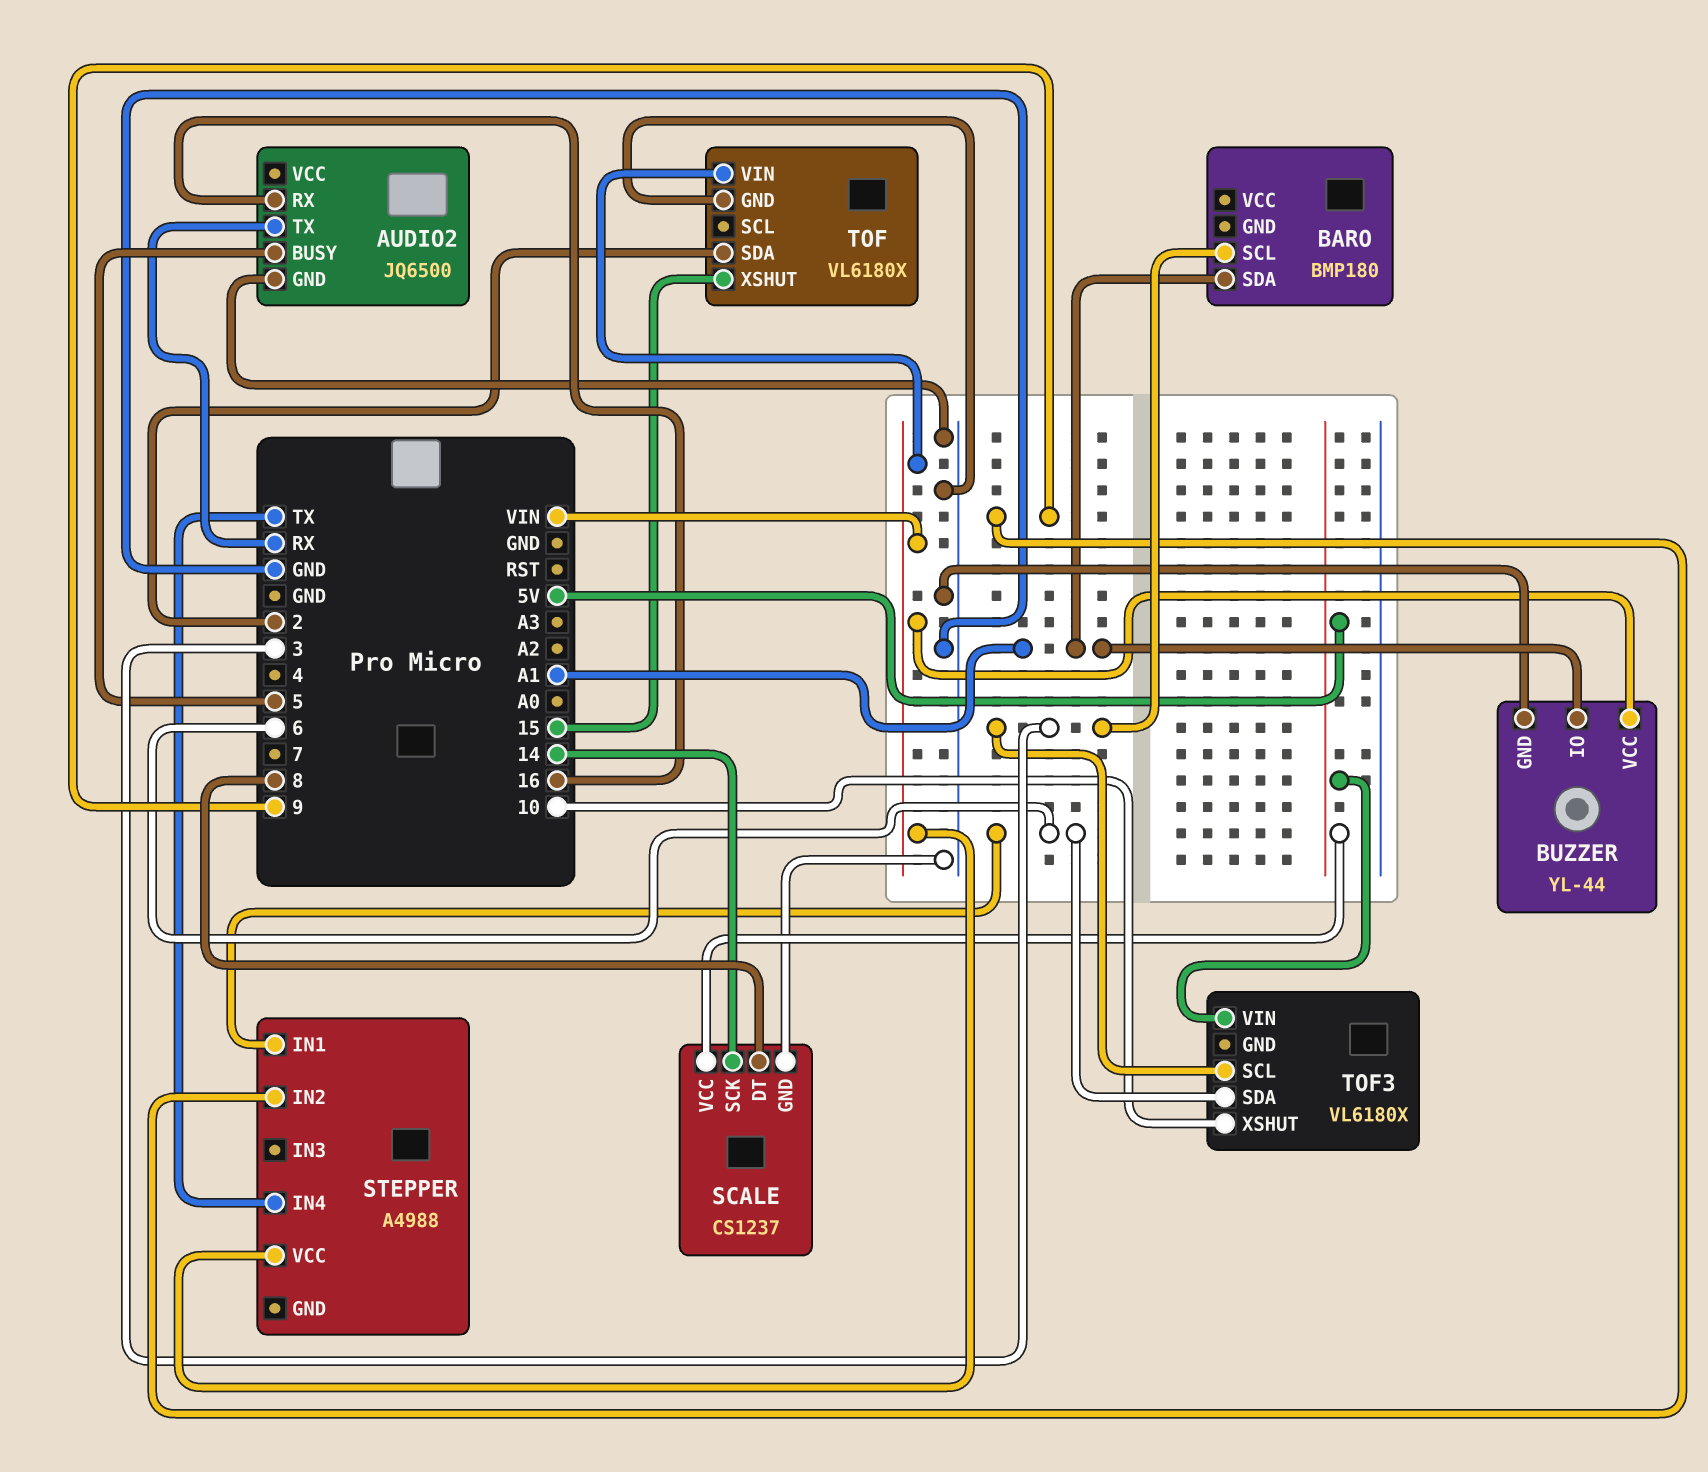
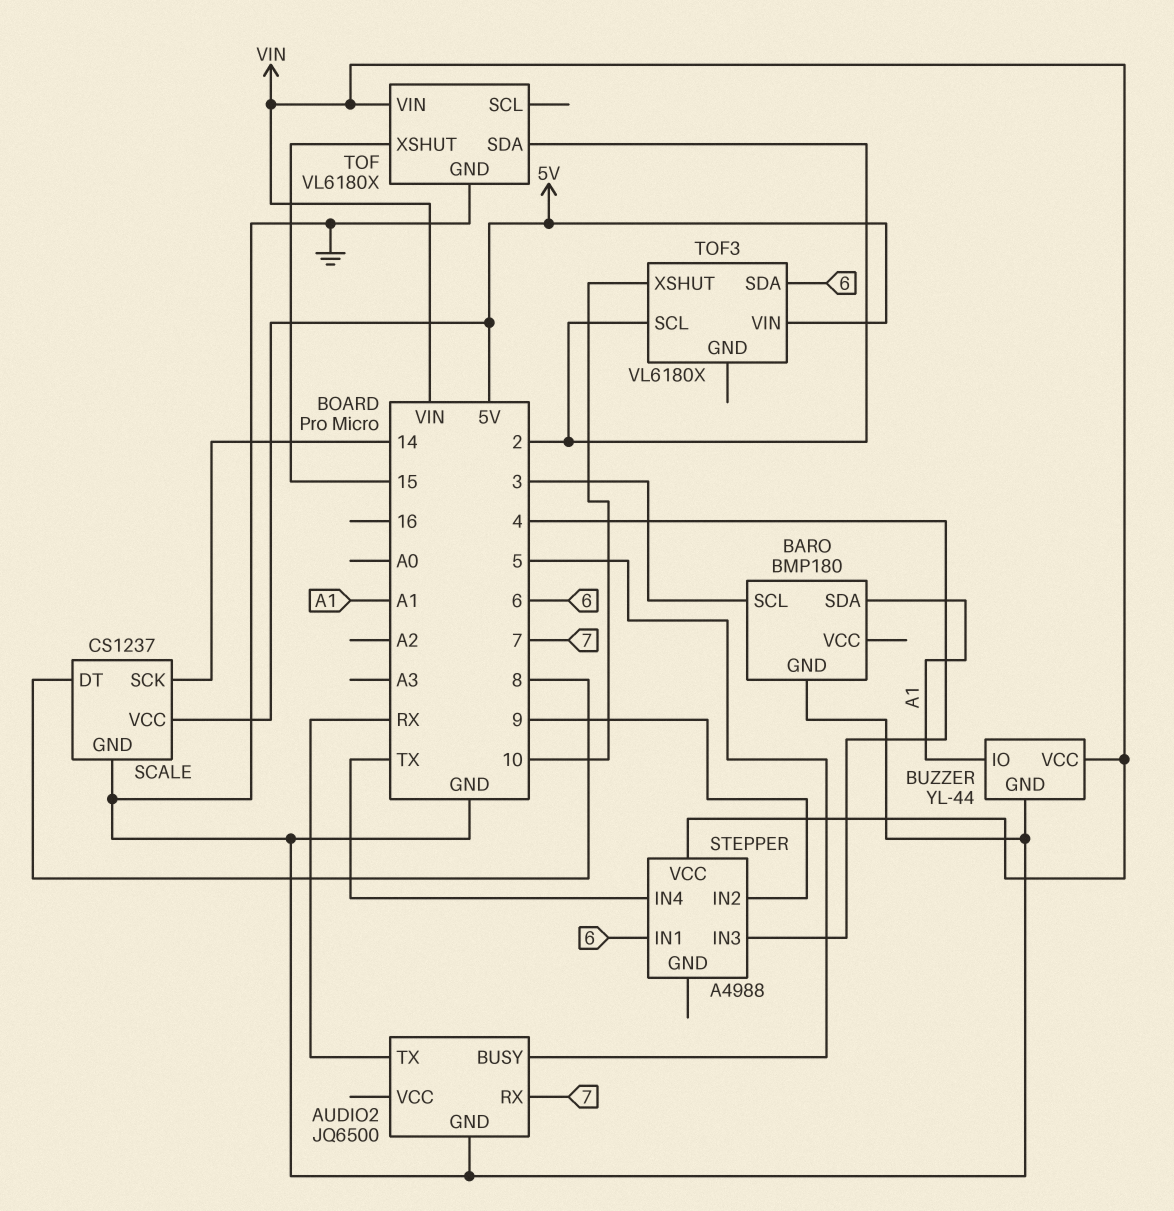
AUDIO2 pin RX: 16 -> 7
BARO pin GND: none -> GND
STEPPER pin IN3: none -> 4
TOF3 pin SCL: 3 -> 2

